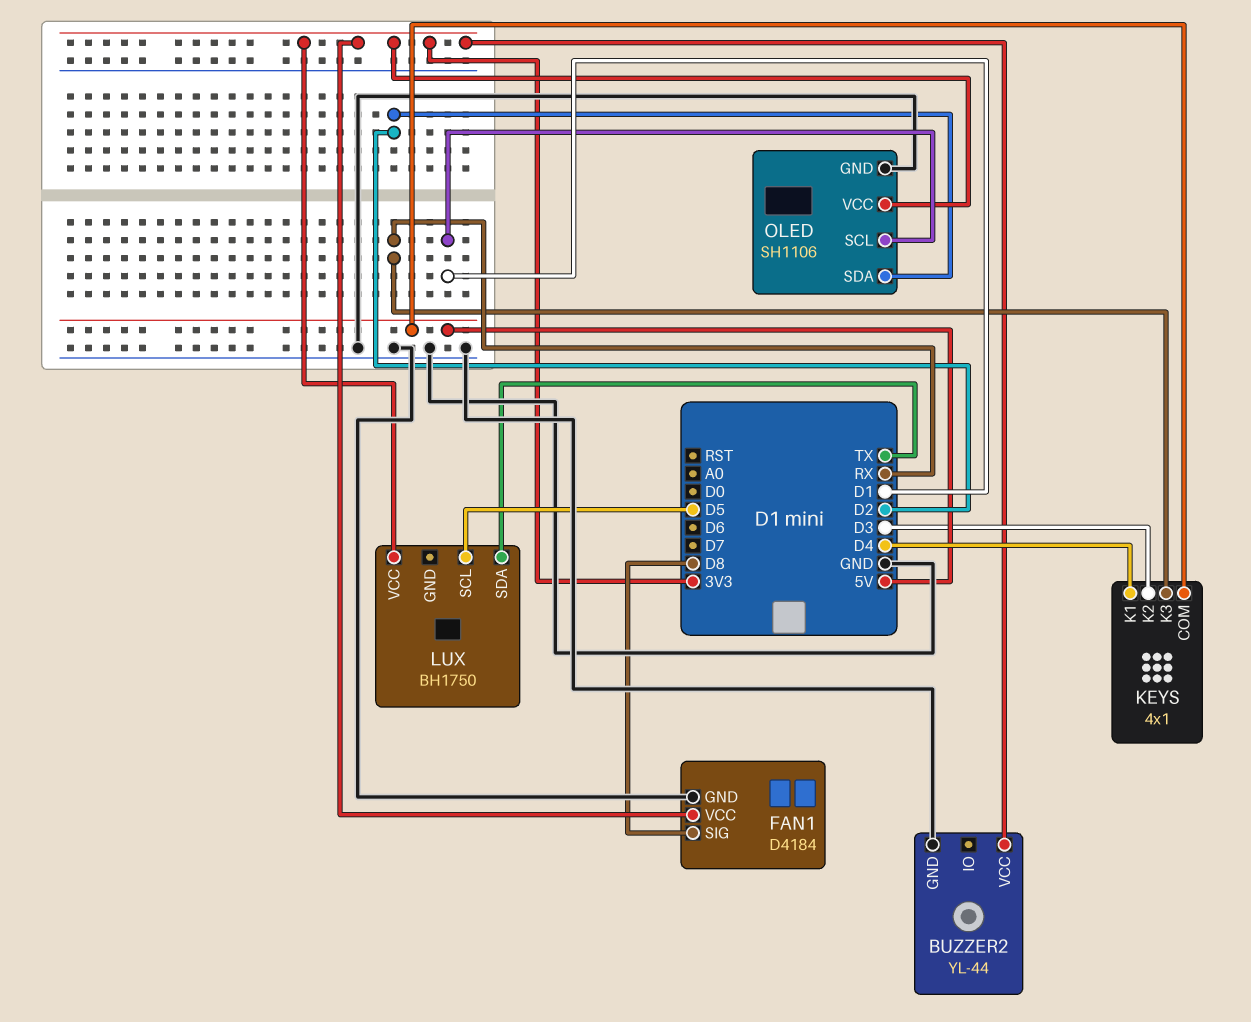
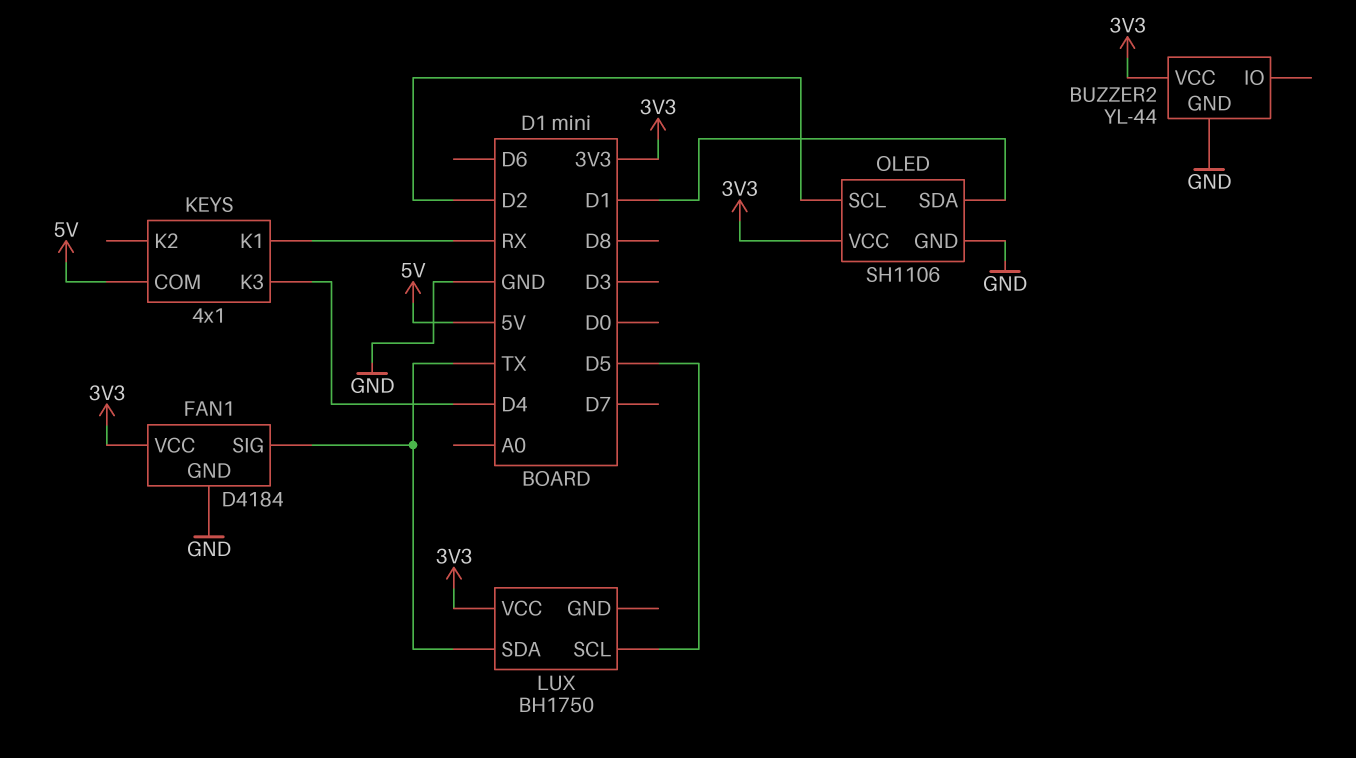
FAN1 pin SIG: D8 -> TX
KEYS pin K1: D4 -> RX
KEYS pin K2: D3 -> none
KEYS pin K3: RX -> D4
OLED pin SCL: D1 -> D2
OLED pin SDA: D2 -> D1

